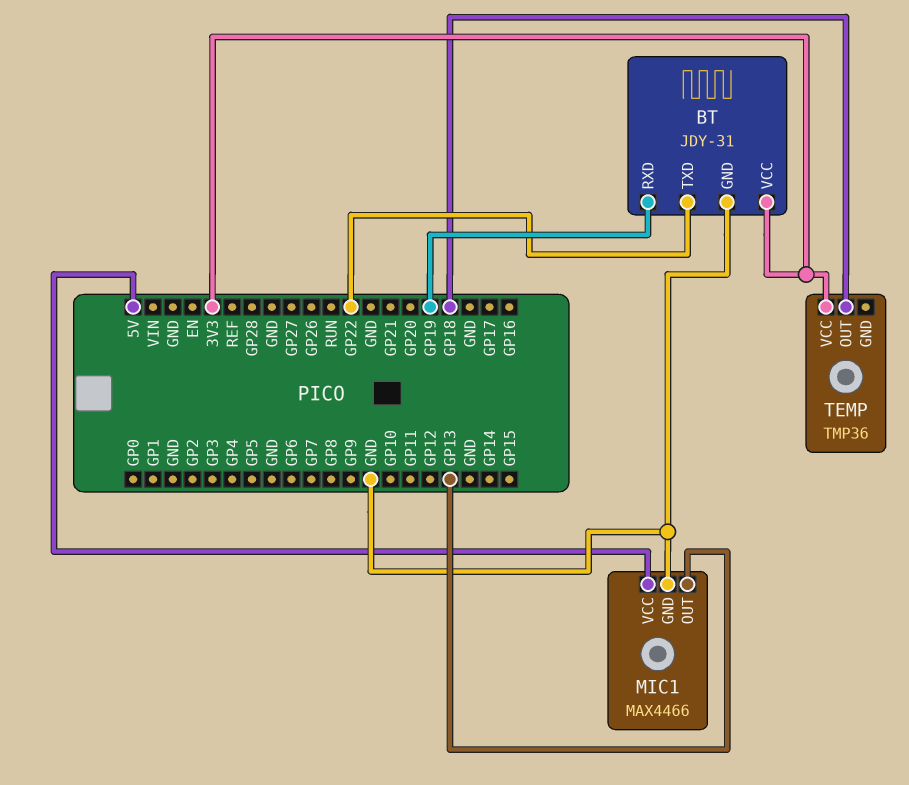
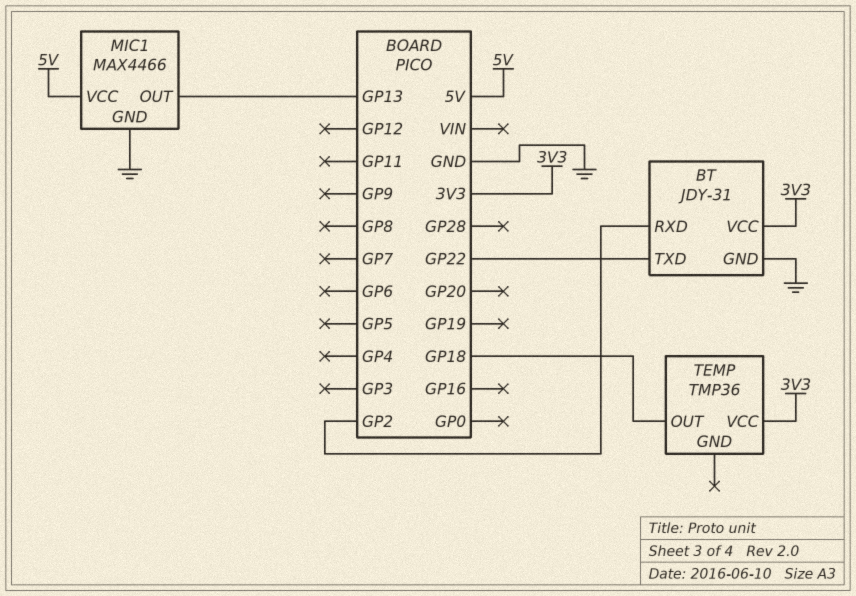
BT pin RXD: GP19 -> GP2

